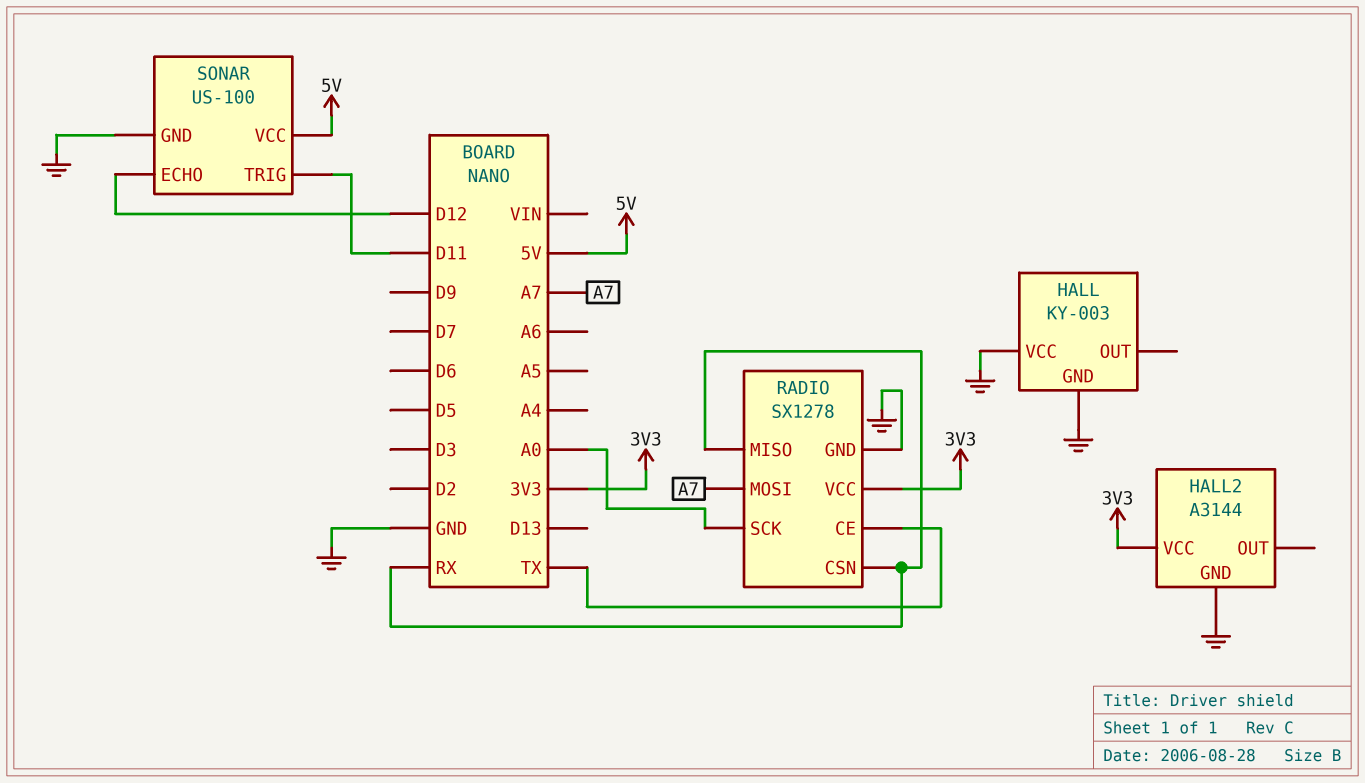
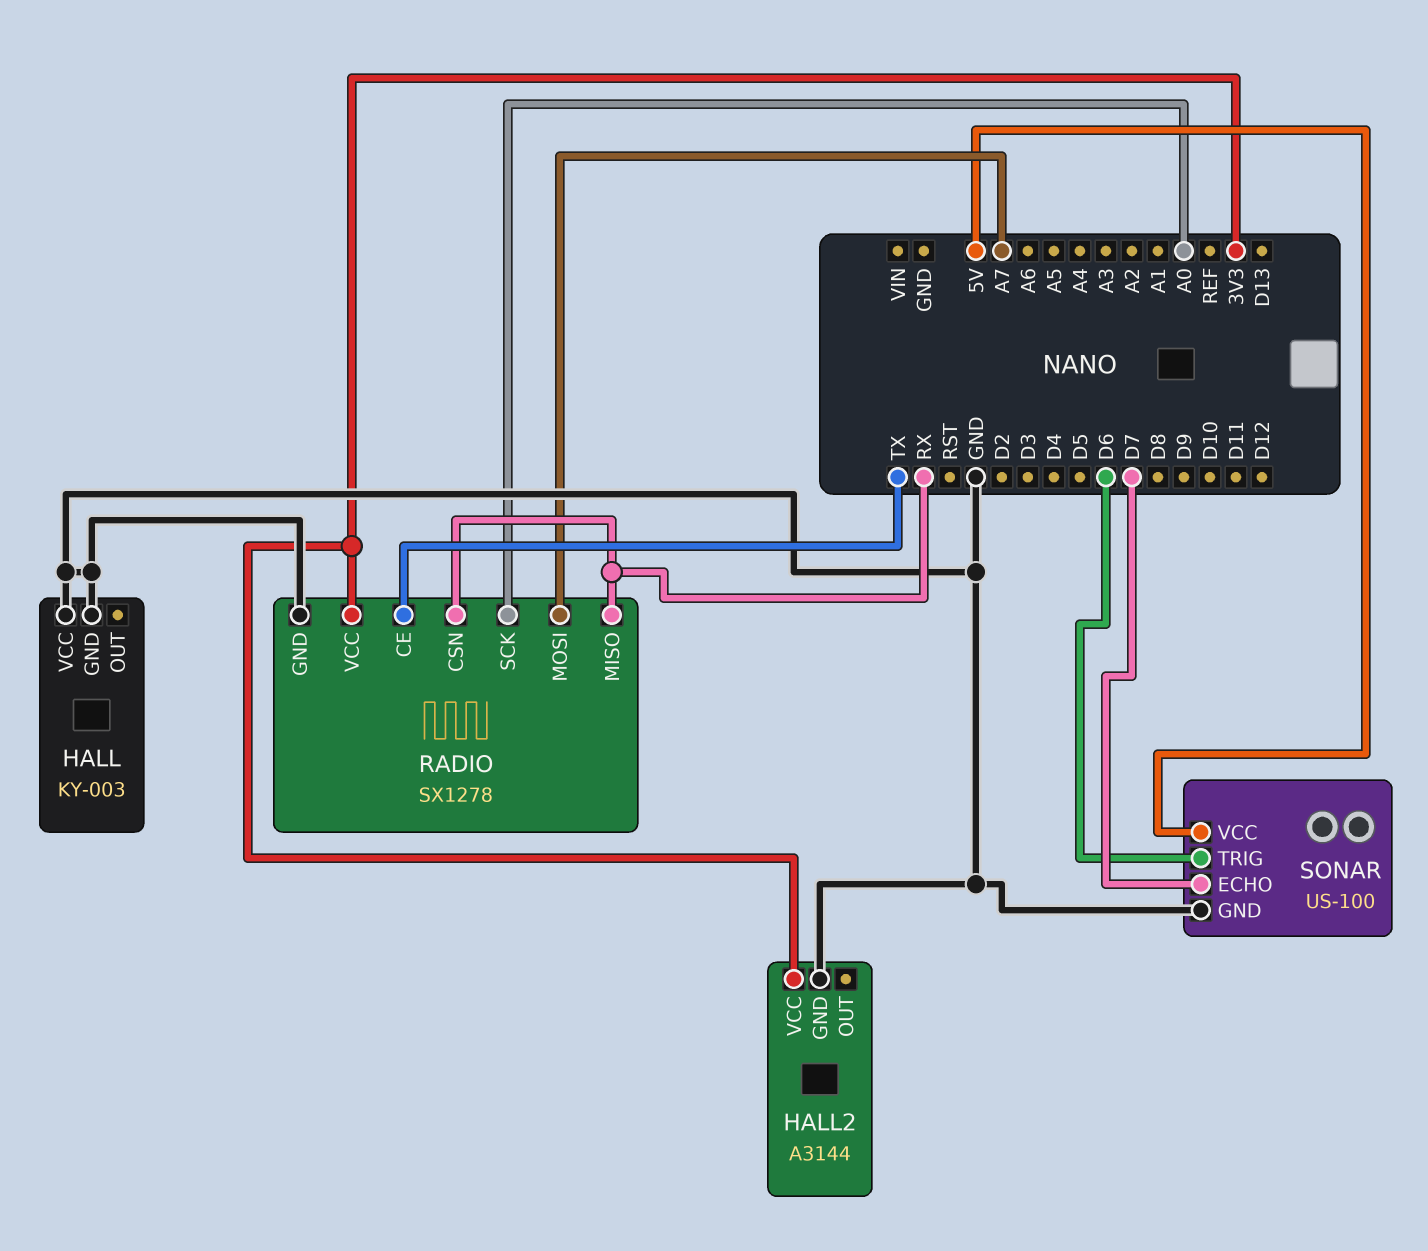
SONAR pin ECHO: D12 -> D7
SONAR pin TRIG: D11 -> D6

